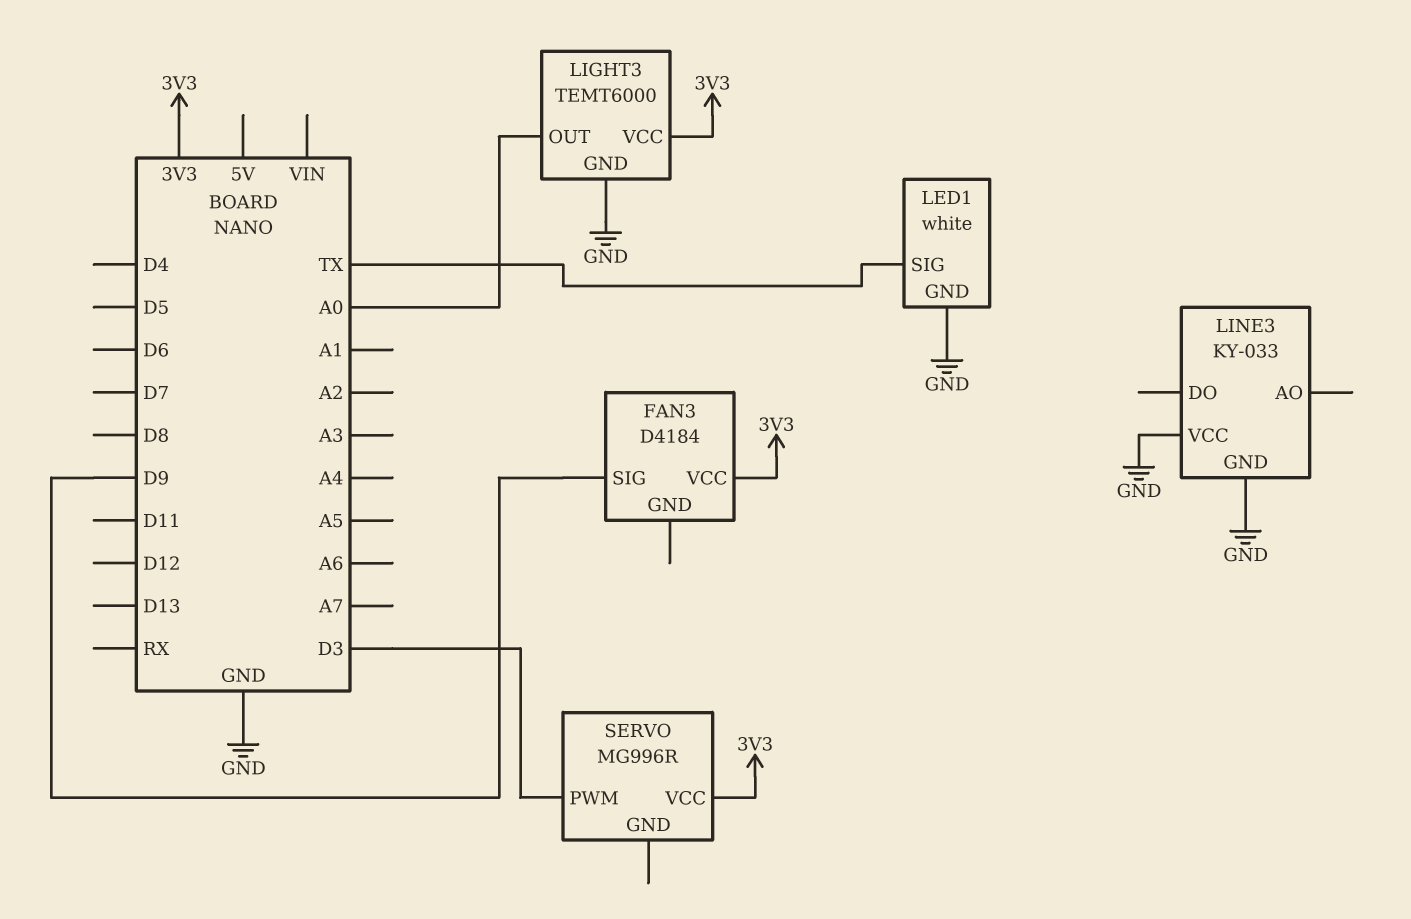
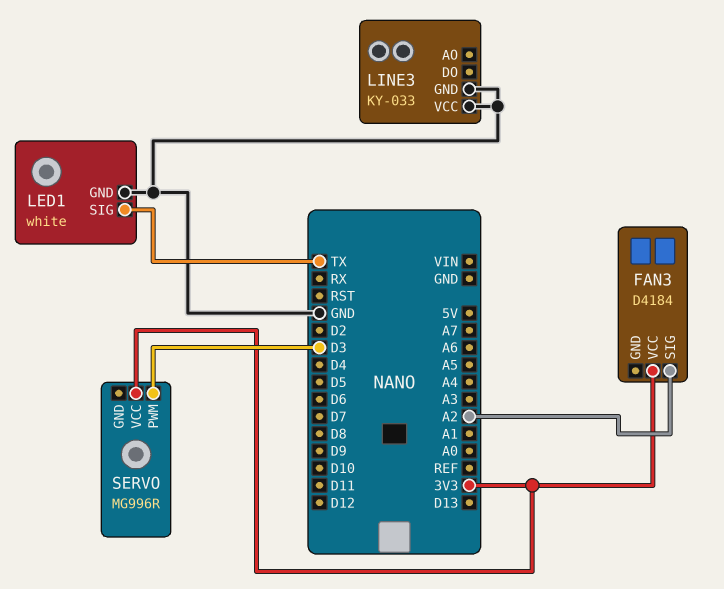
FAN3 pin SIG: D9 -> A2
LIGHT3: TEMT6000 -> none
LIGHT3 pin GND: GND -> none
LIGHT3 pin OUT: A0 -> none
LIGHT3 pin VCC: 3V3 -> none

